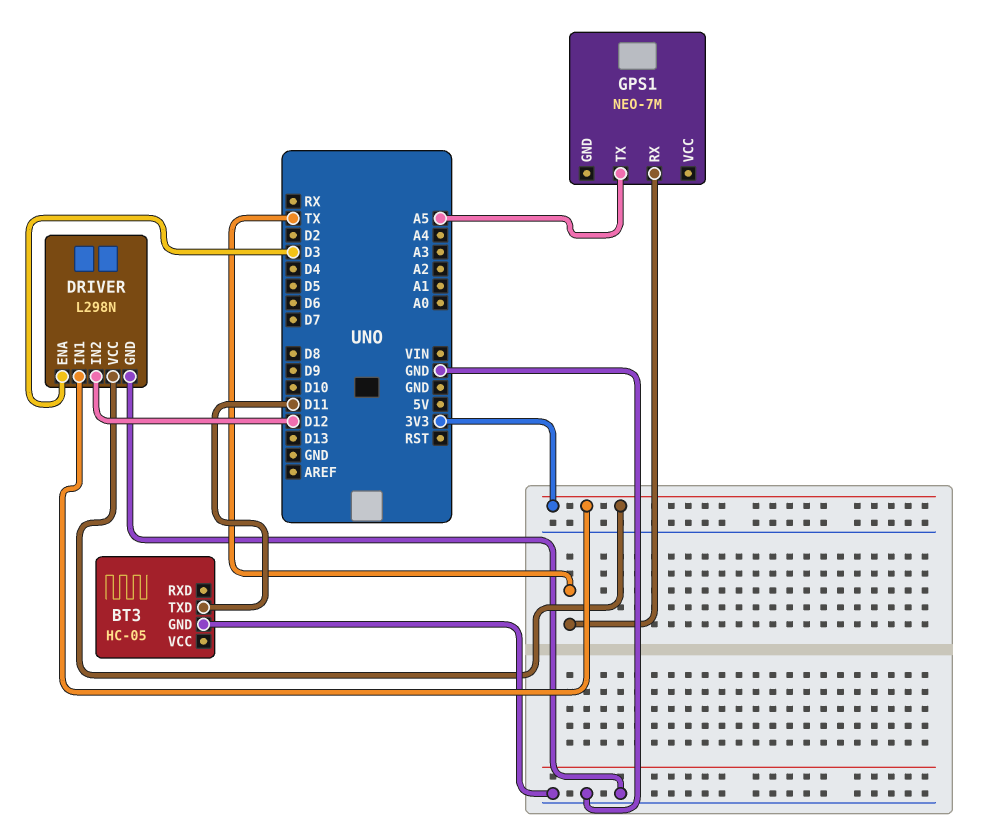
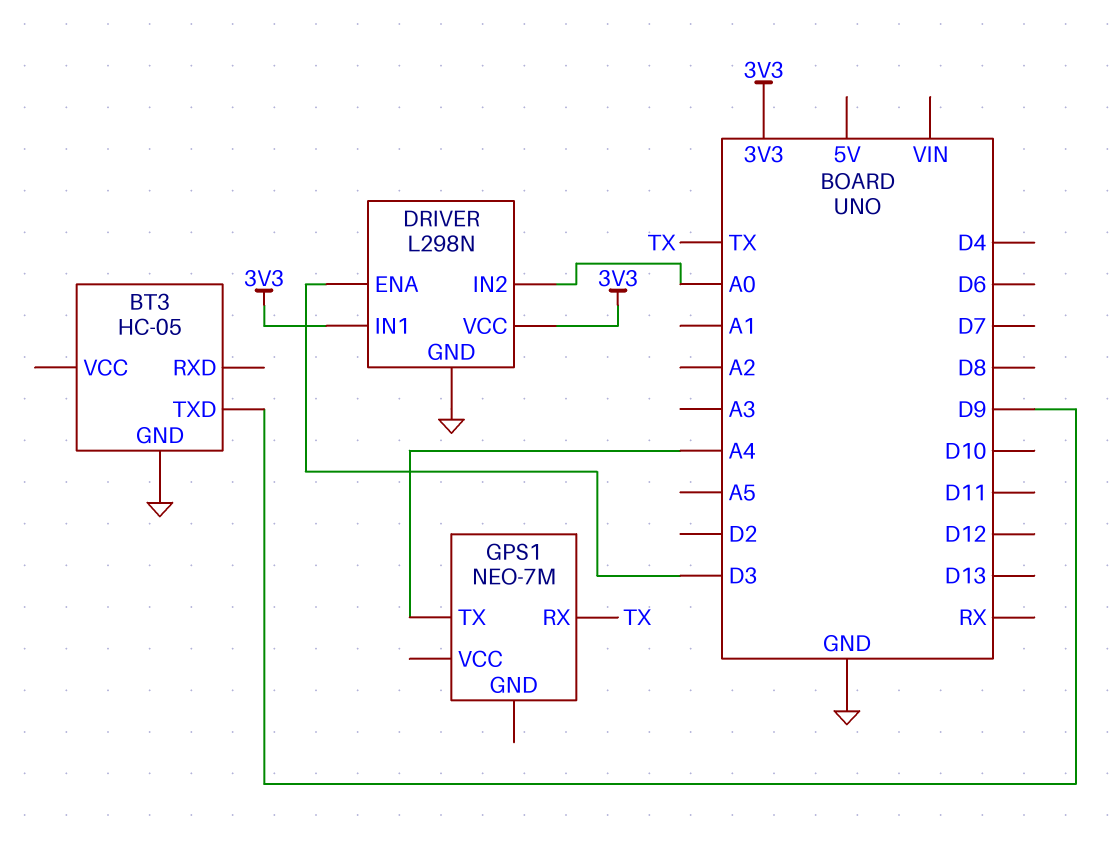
BT3 pin TXD: D11 -> D9
DRIVER pin IN2: D12 -> A0
GPS1 pin TX: A5 -> A4

